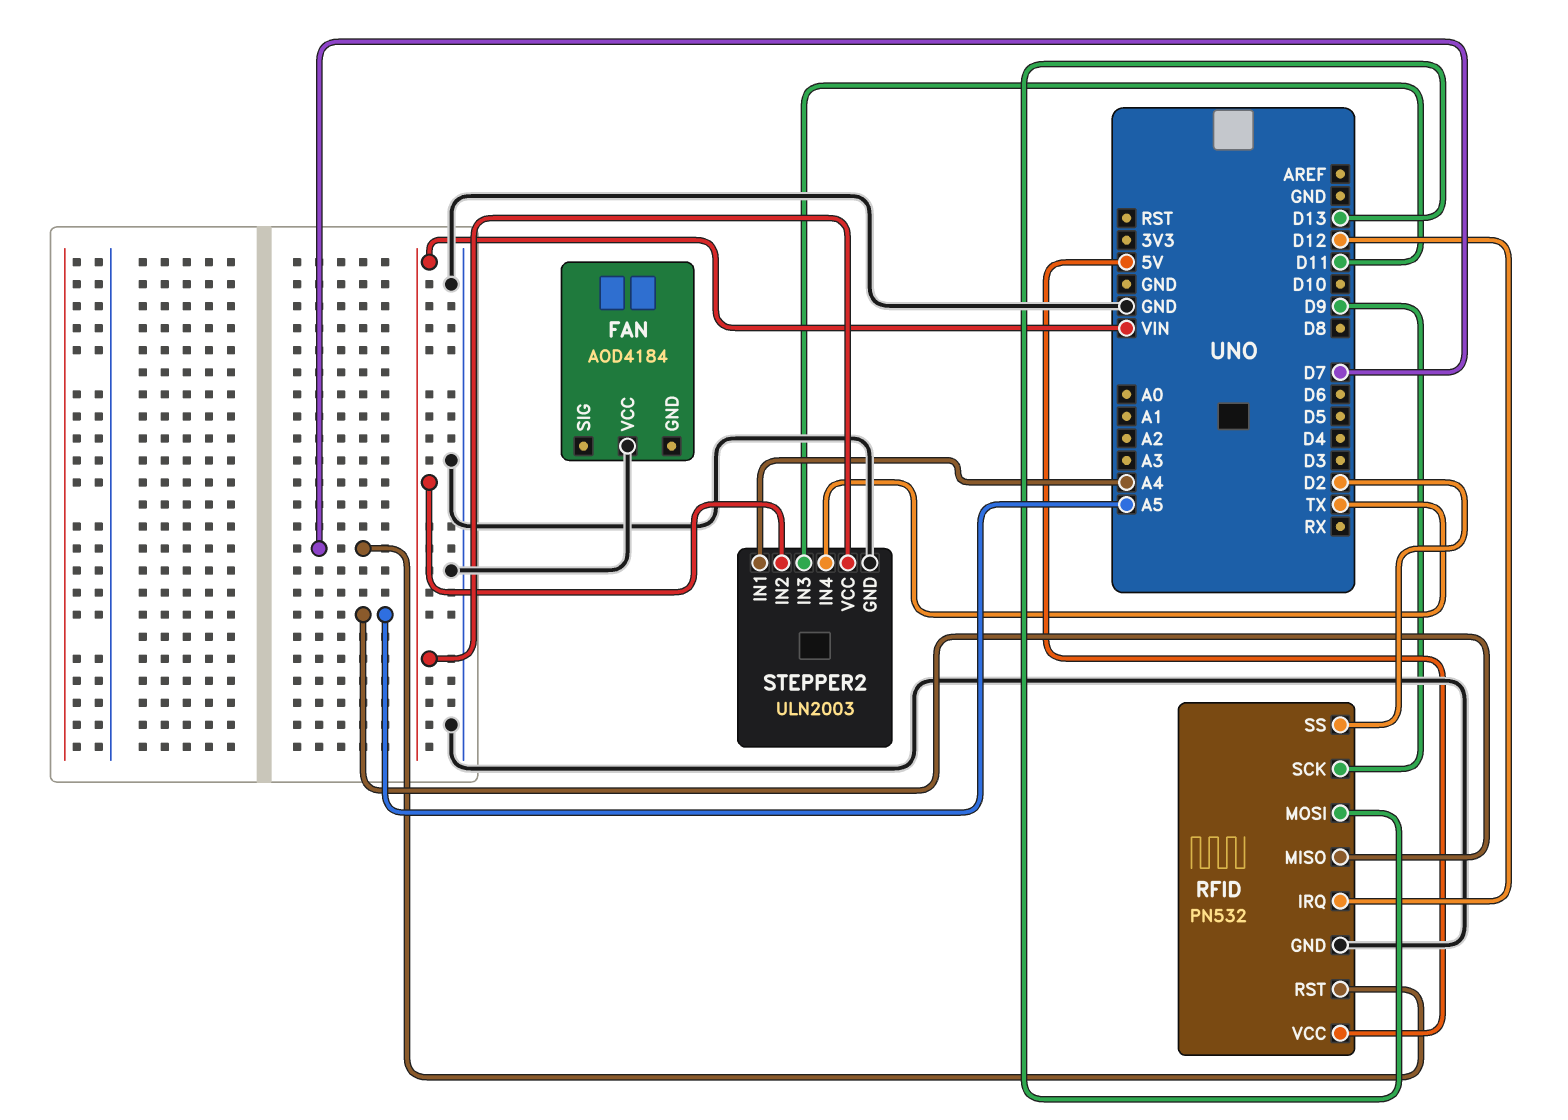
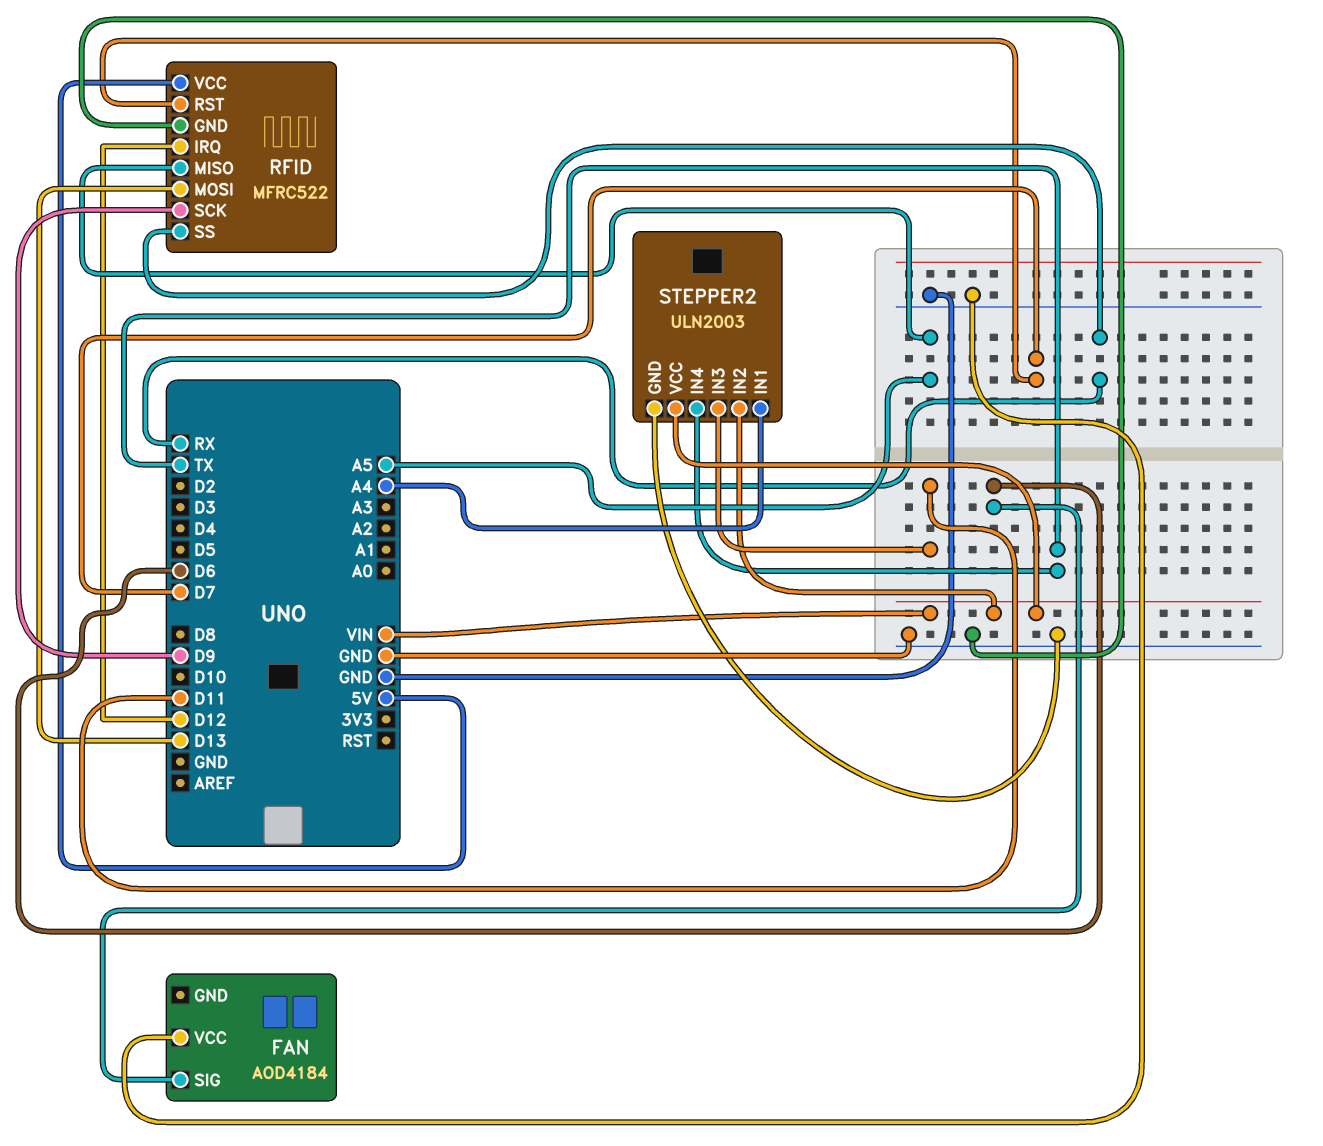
FAN pin SIG: none -> D6
RFID: PN532 -> MFRC522
RFID pin SS: D2 -> RX

